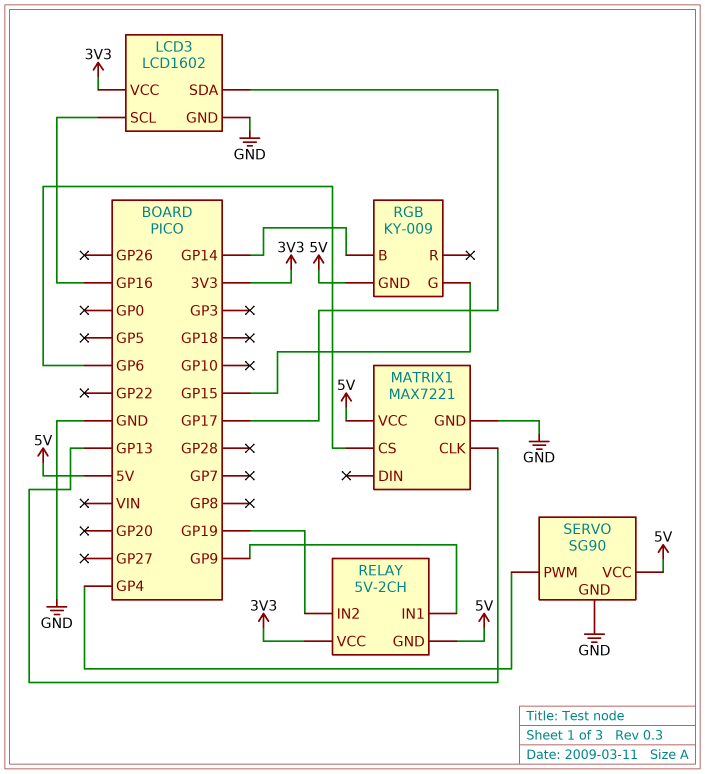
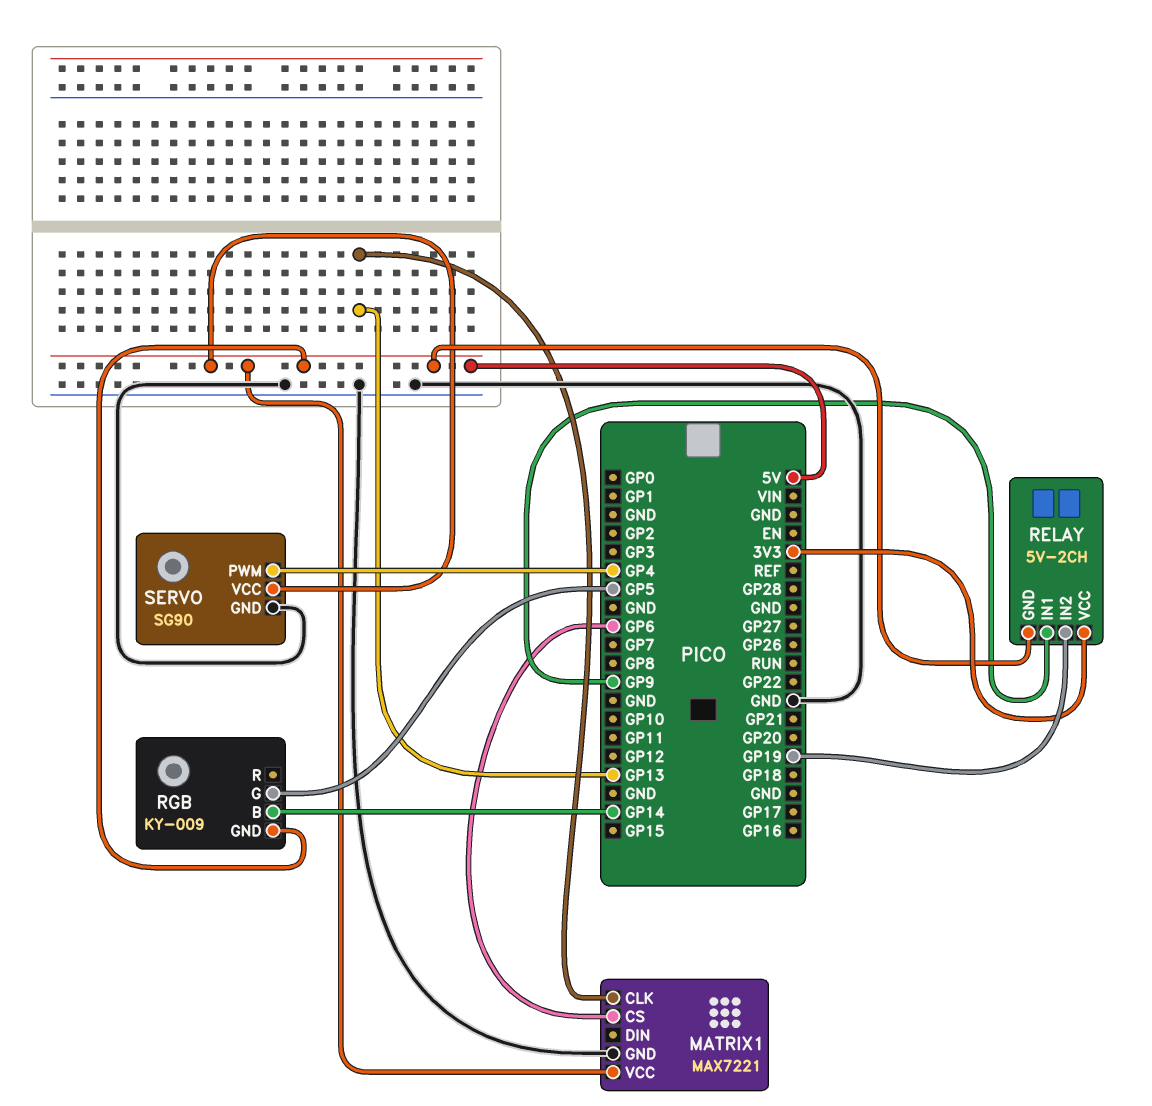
LCD3: LCD1602 -> none
LCD3 pin GND: GND -> none
LCD3 pin SCL: GP16 -> none
LCD3 pin SDA: GP17 -> none
LCD3 pin VCC: 3V3 -> none
RGB pin G: GP15 -> GP5

